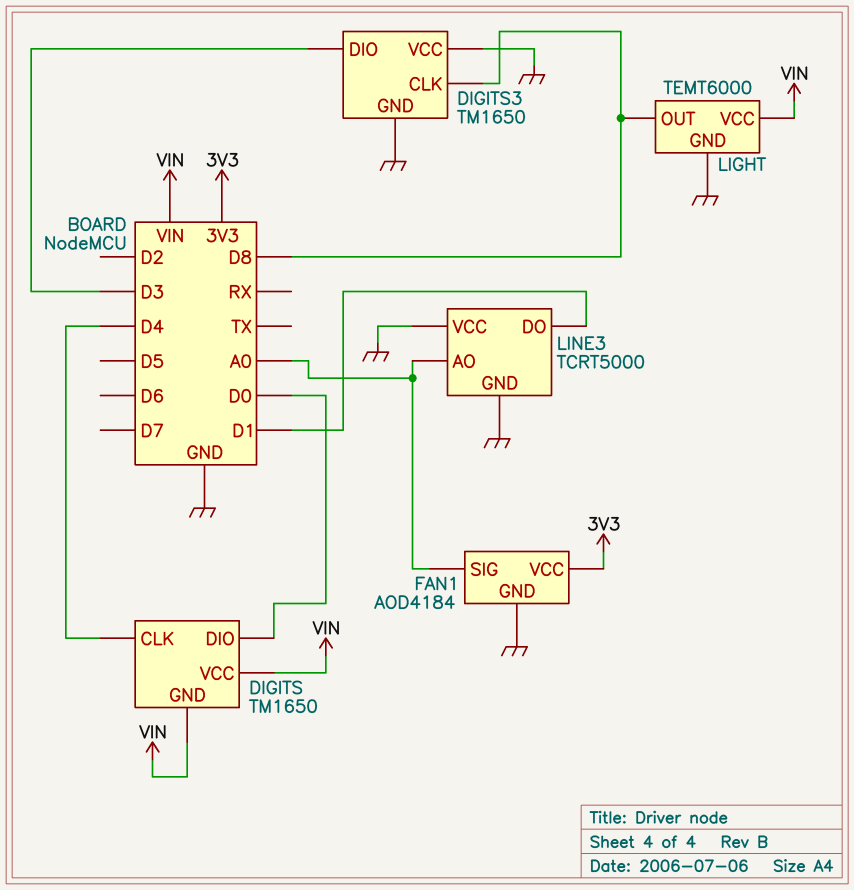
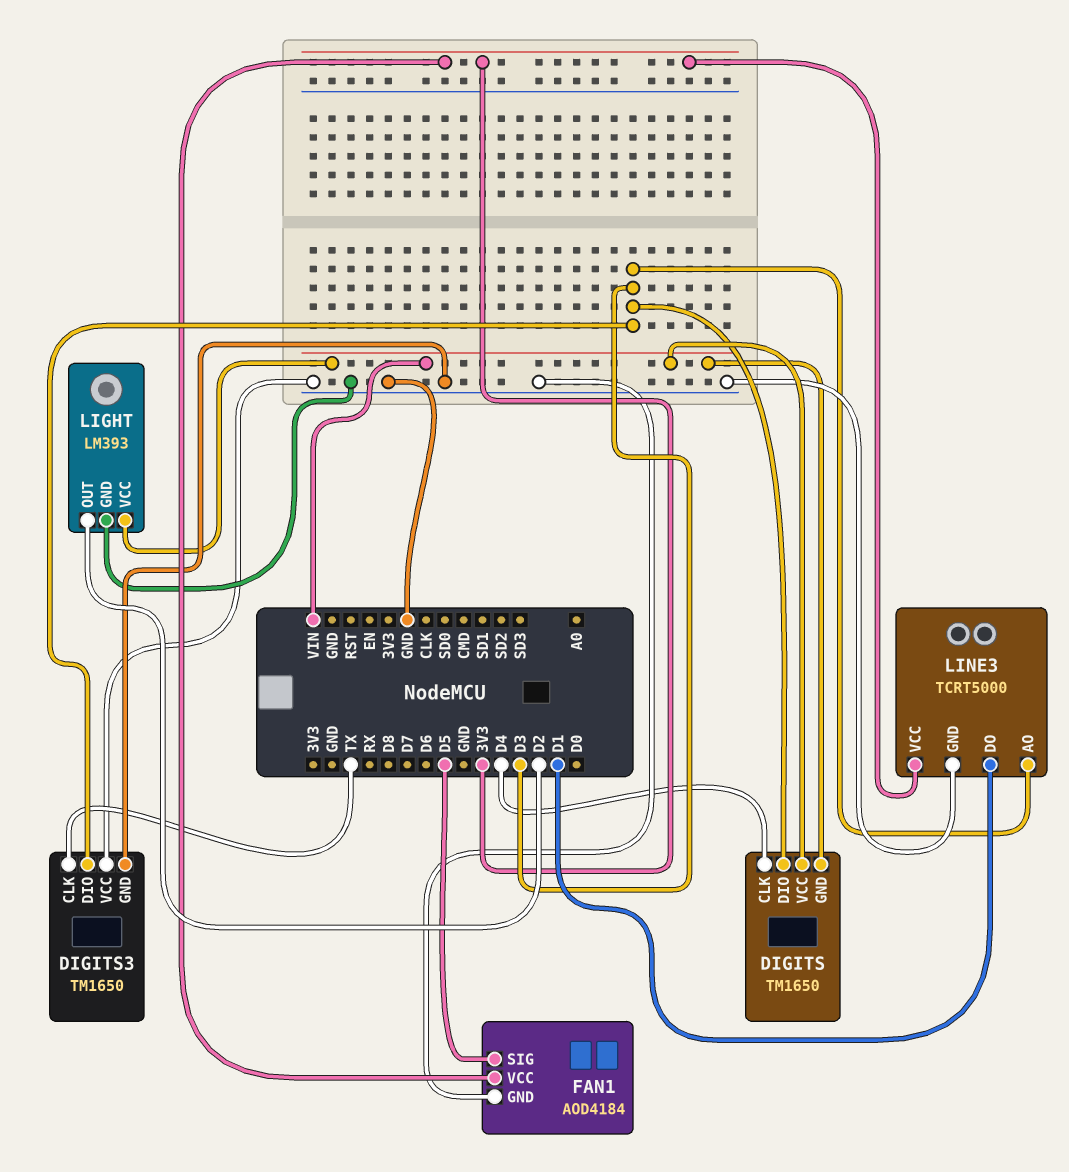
DIGITS pin DIO: D0 -> D3
DIGITS3 pin CLK: D8 -> TX
FAN1 pin SIG: A0 -> D5
LIGHT: TEMT6000 -> LM393
LIGHT pin OUT: D8 -> D2
LINE3 pin AO: A0 -> D3
LINE3 pin VCC: GND -> 3V3

